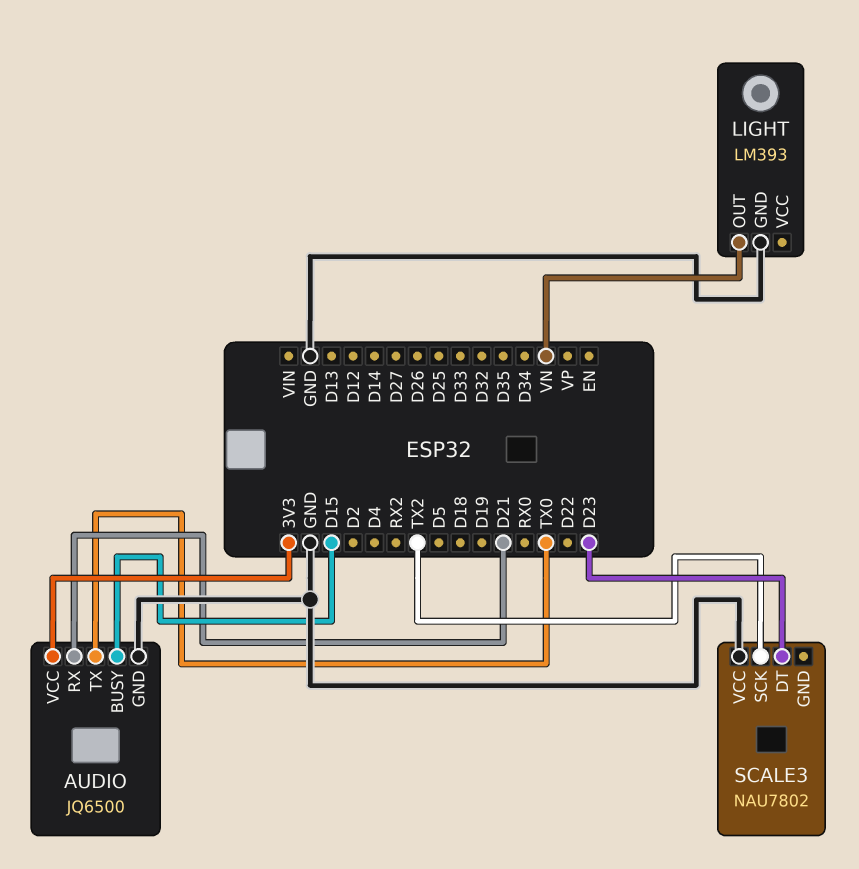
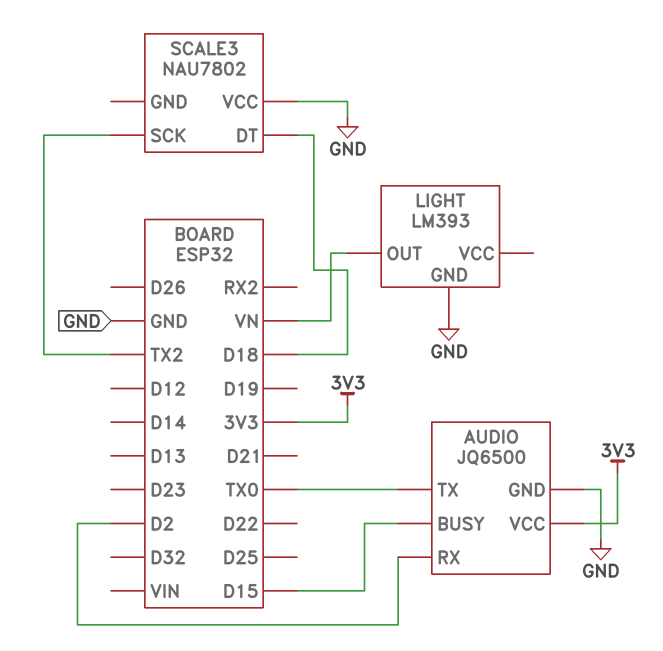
AUDIO pin RX: D21 -> D2
SCALE3 pin DT: D23 -> D18

